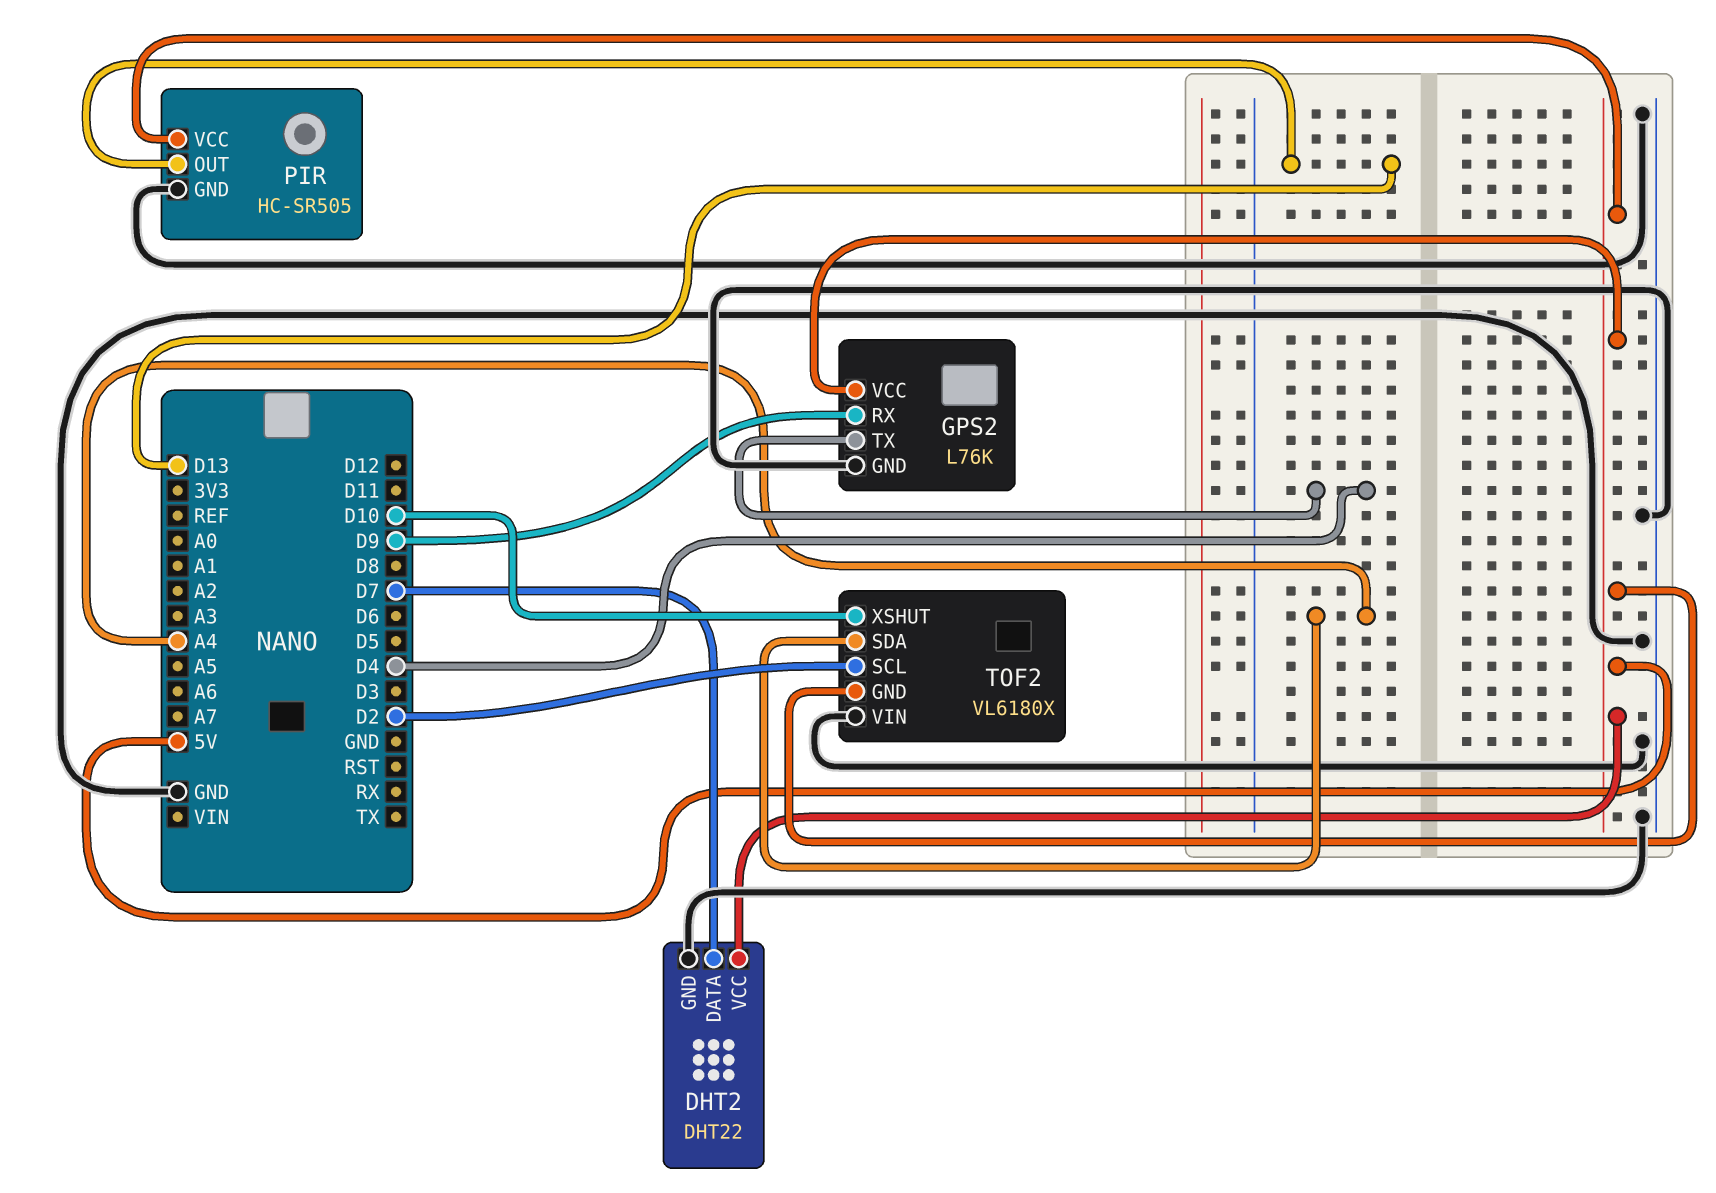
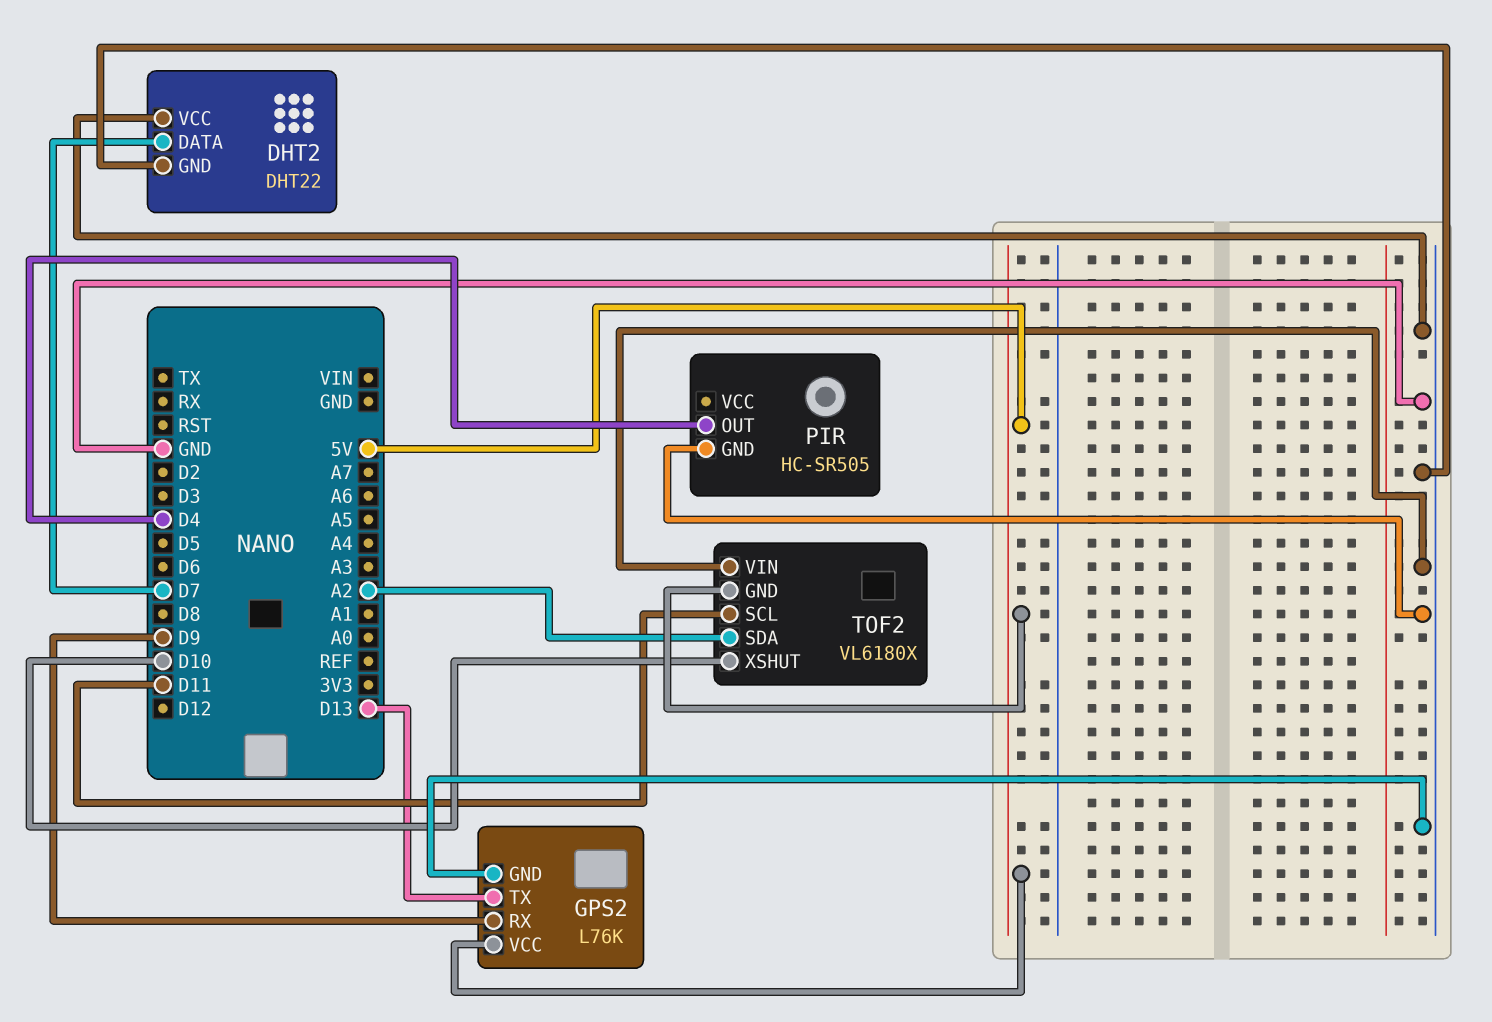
DHT2 pin VCC: 5V -> GND
GPS2 pin TX: D4 -> D13
PIR pin OUT: D13 -> D4
PIR pin VCC: 5V -> none
TOF2 pin SCL: D2 -> D11
TOF2 pin SDA: A4 -> A2

